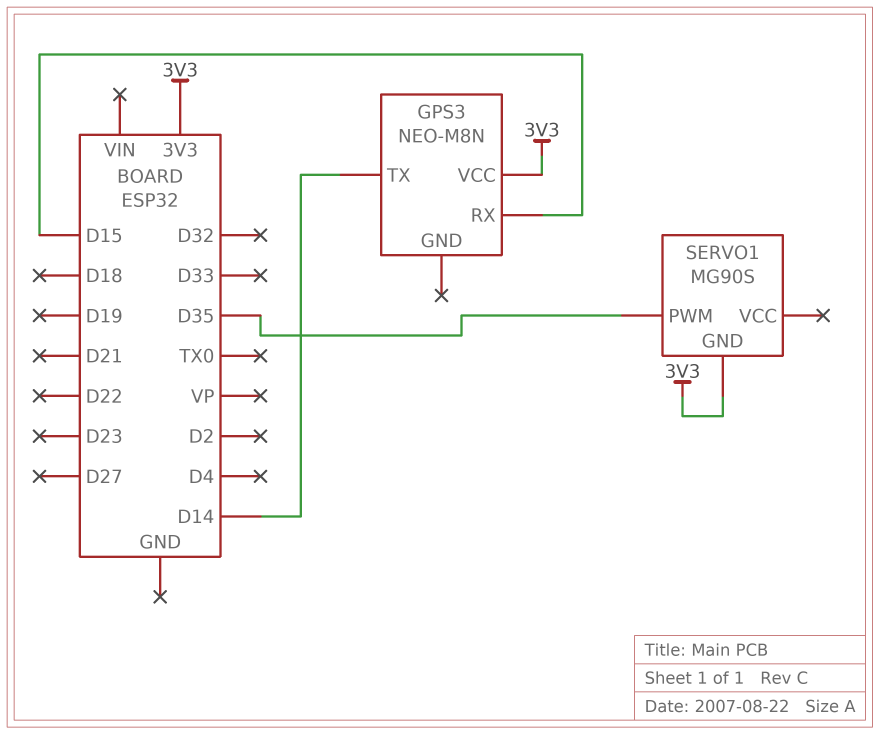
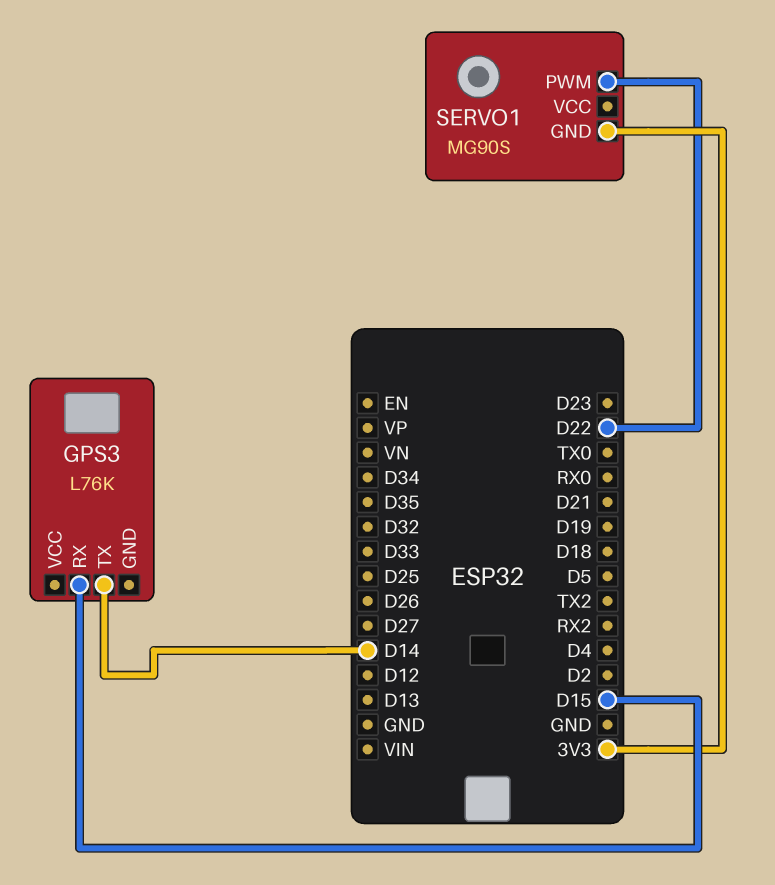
GPS3: NEO-M8N -> L76K
GPS3 pin VCC: 3V3 -> none
SERVO1 pin PWM: D35 -> D22

